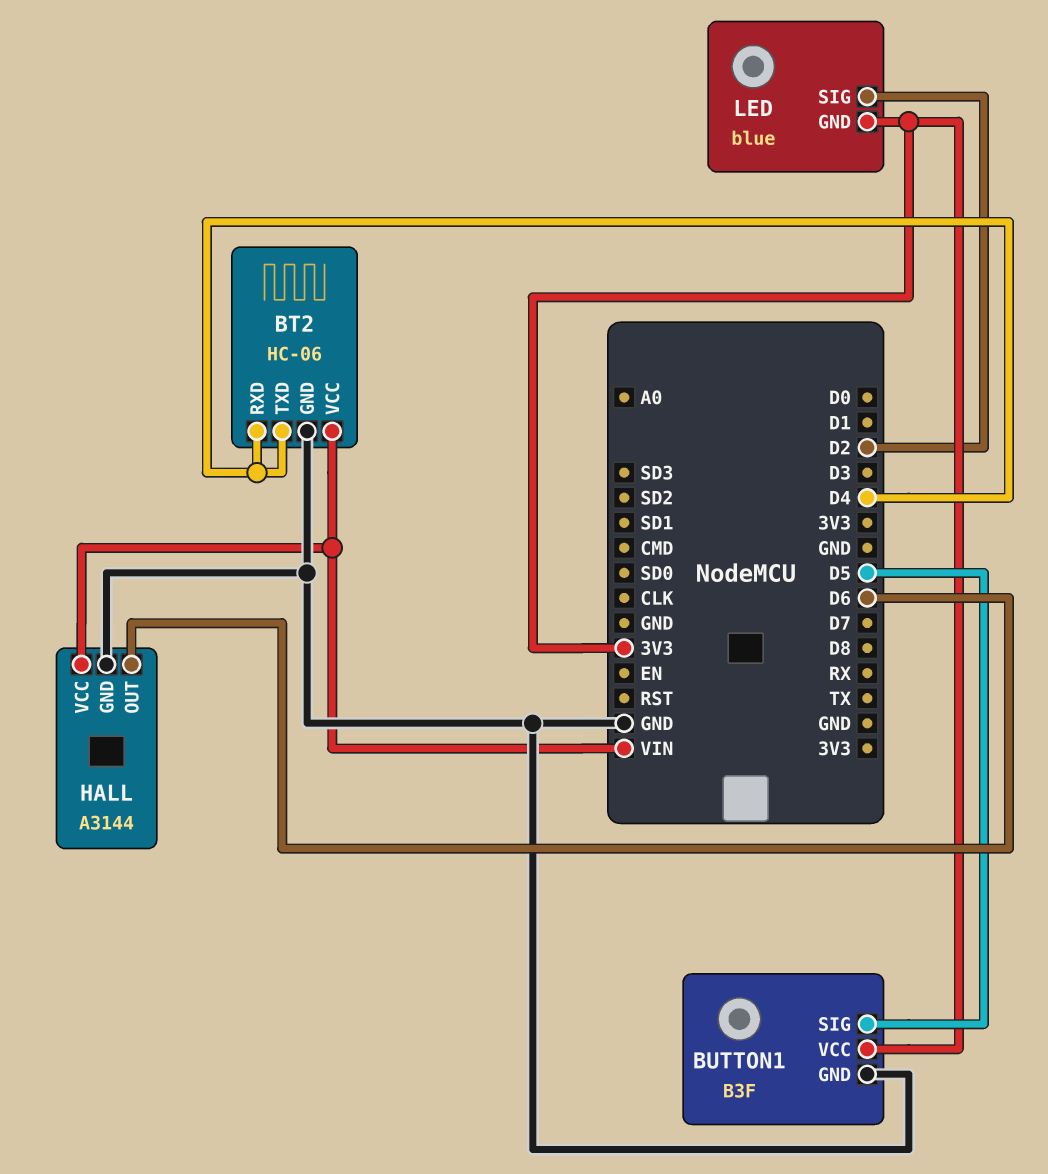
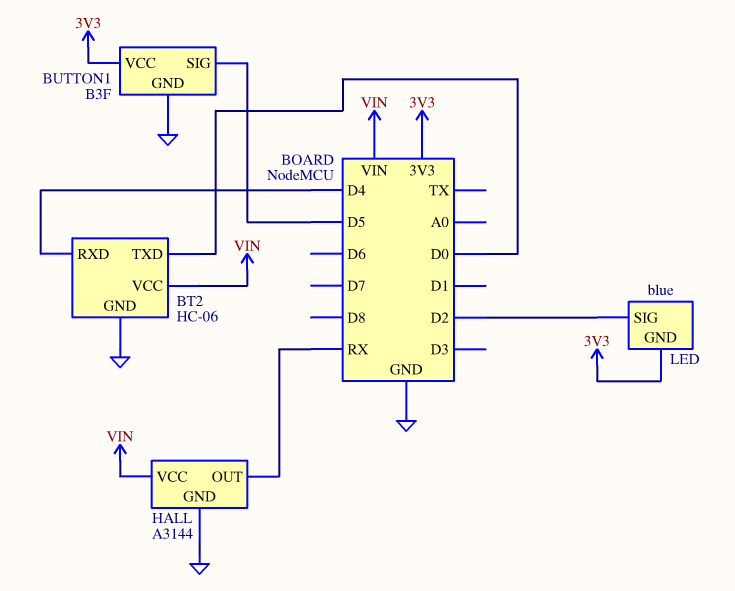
BT2 pin TXD: D4 -> D0
HALL pin OUT: D6 -> RX

